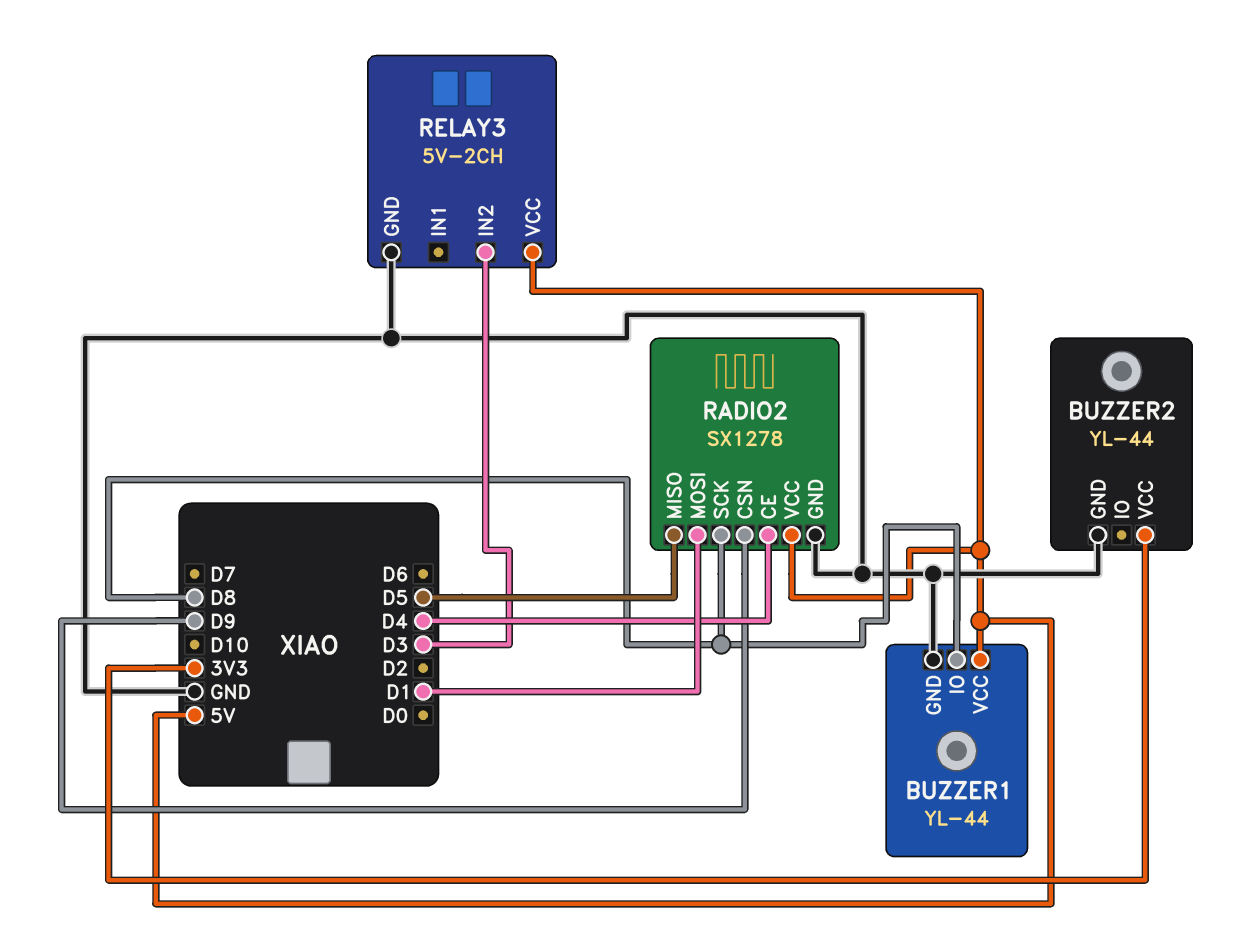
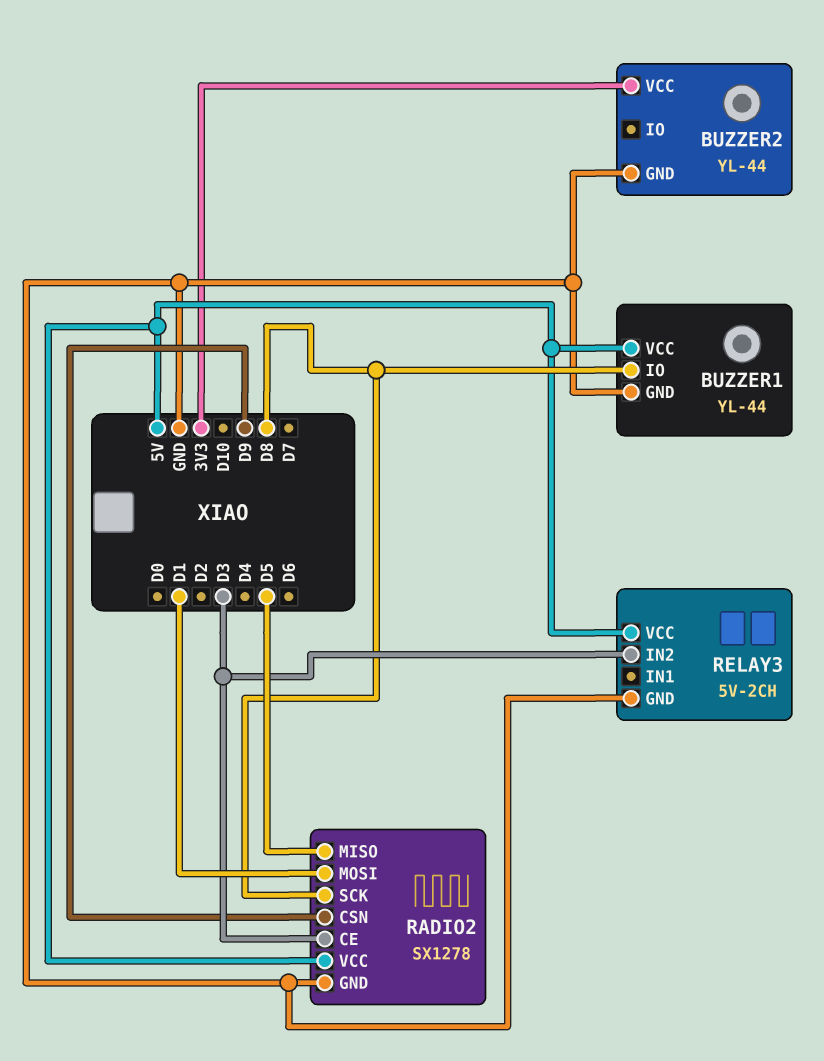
RADIO2 pin CE: D4 -> D3

